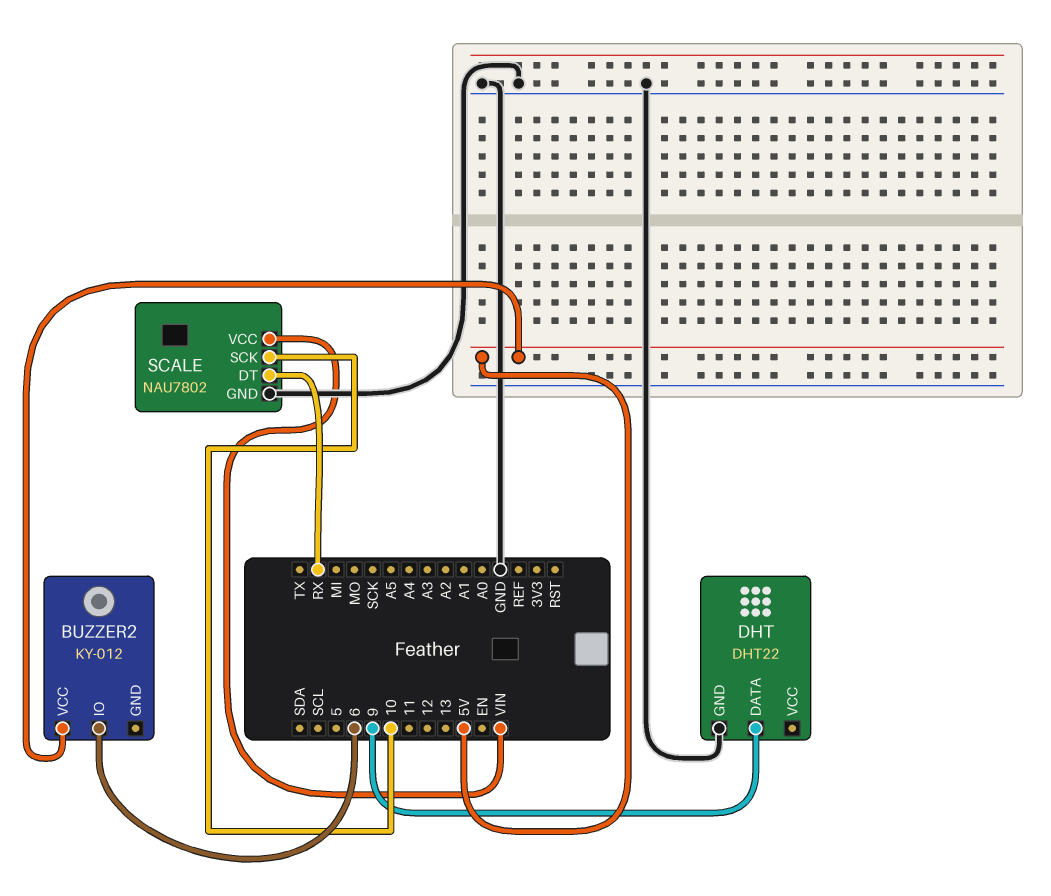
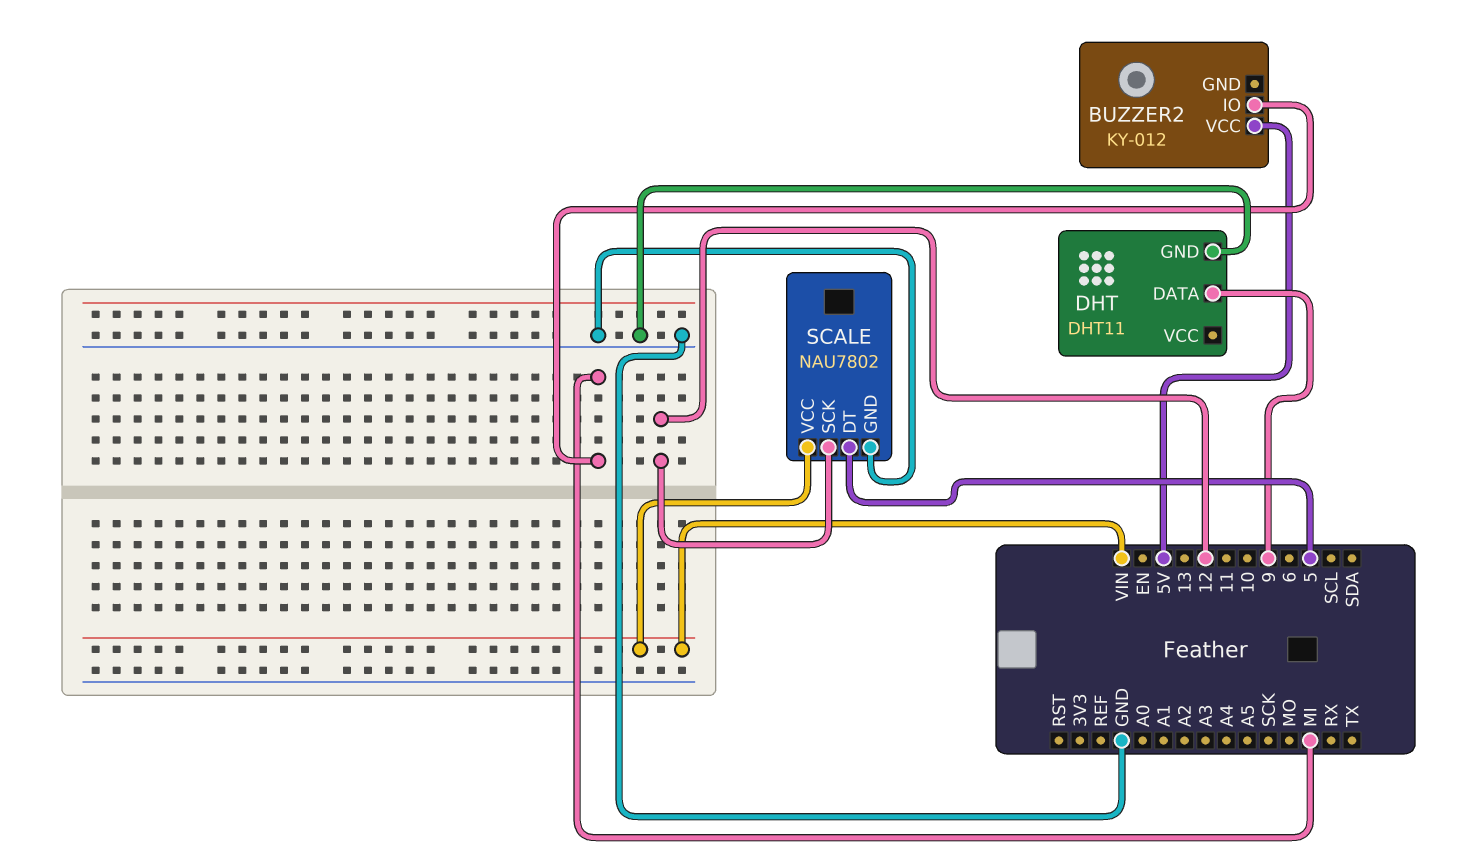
BUZZER2 pin IO: 6 -> MI
DHT: DHT22 -> DHT11
SCALE pin DT: RX -> 5
SCALE pin SCK: 10 -> 12

